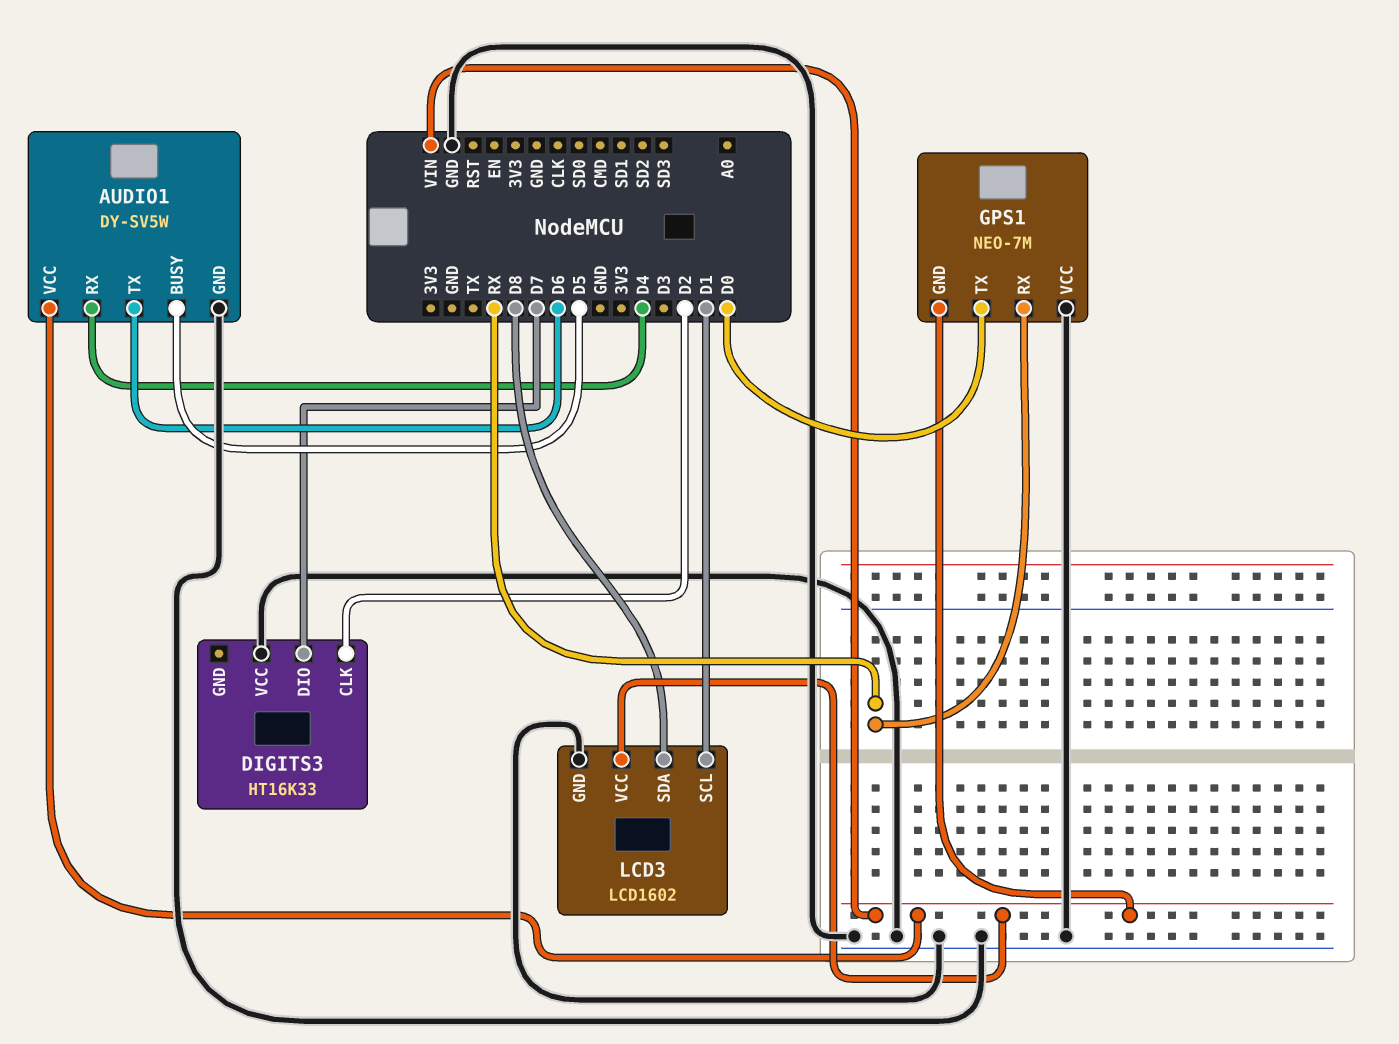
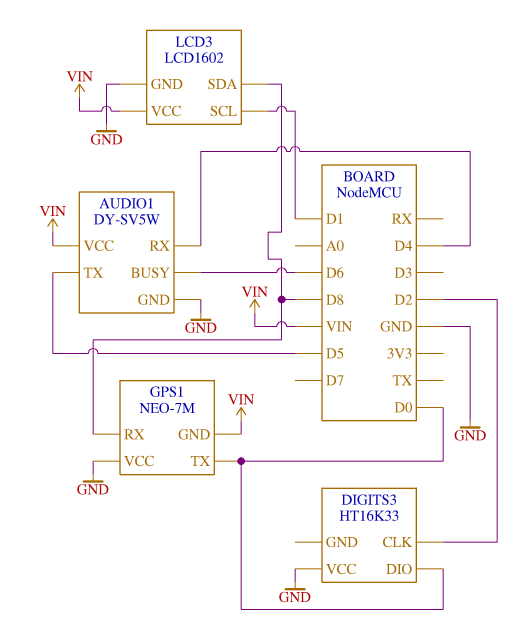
AUDIO1 pin BUSY: D5 -> D6
AUDIO1 pin TX: D6 -> D5
DIGITS3 pin DIO: D7 -> D0
GPS1 pin RX: RX -> D8

